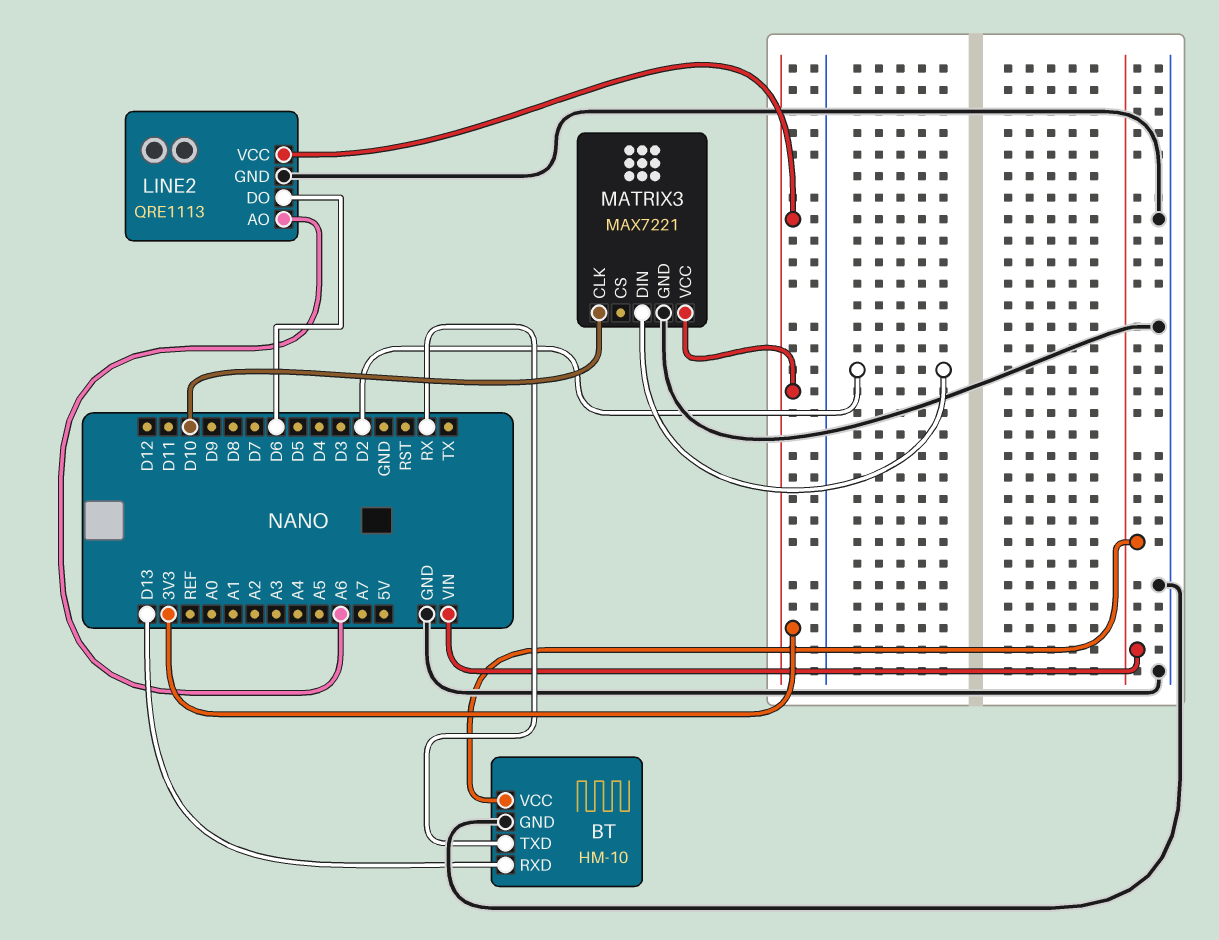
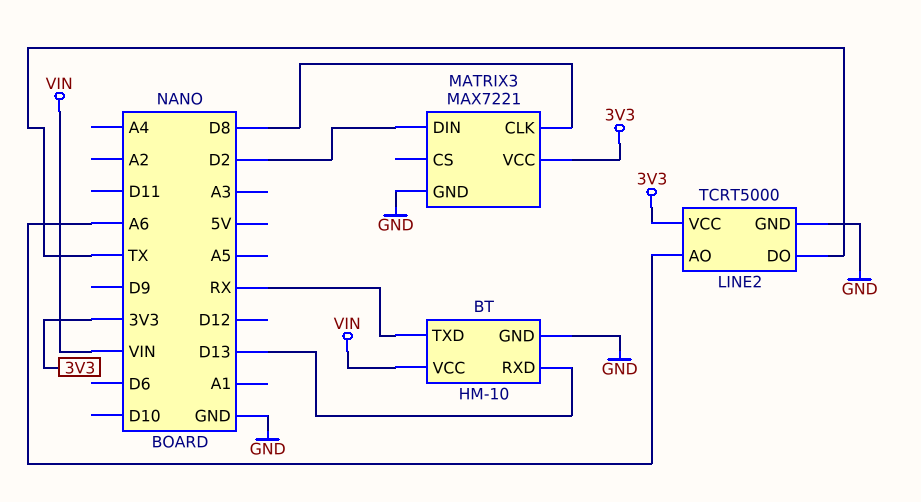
LINE2: QRE1113 -> TCRT5000
LINE2 pin DO: D6 -> TX
MATRIX3 pin CLK: D10 -> D8

